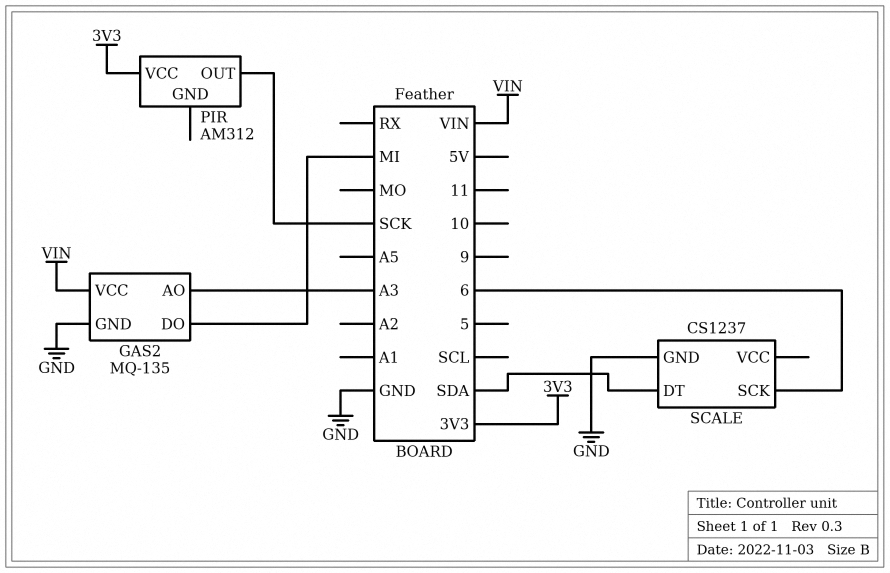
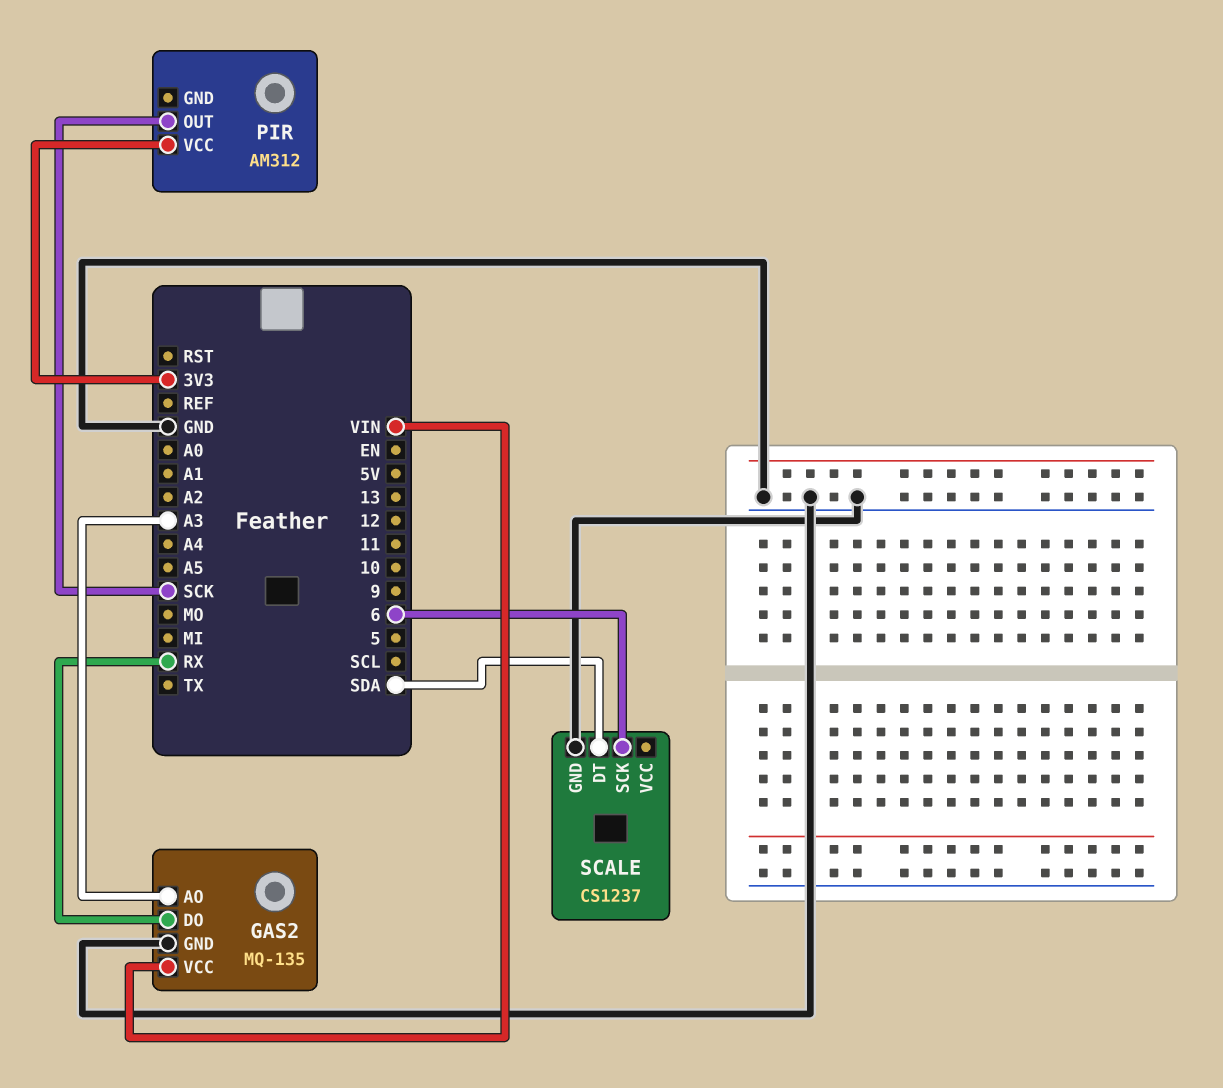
GAS2 pin DO: MI -> RX

